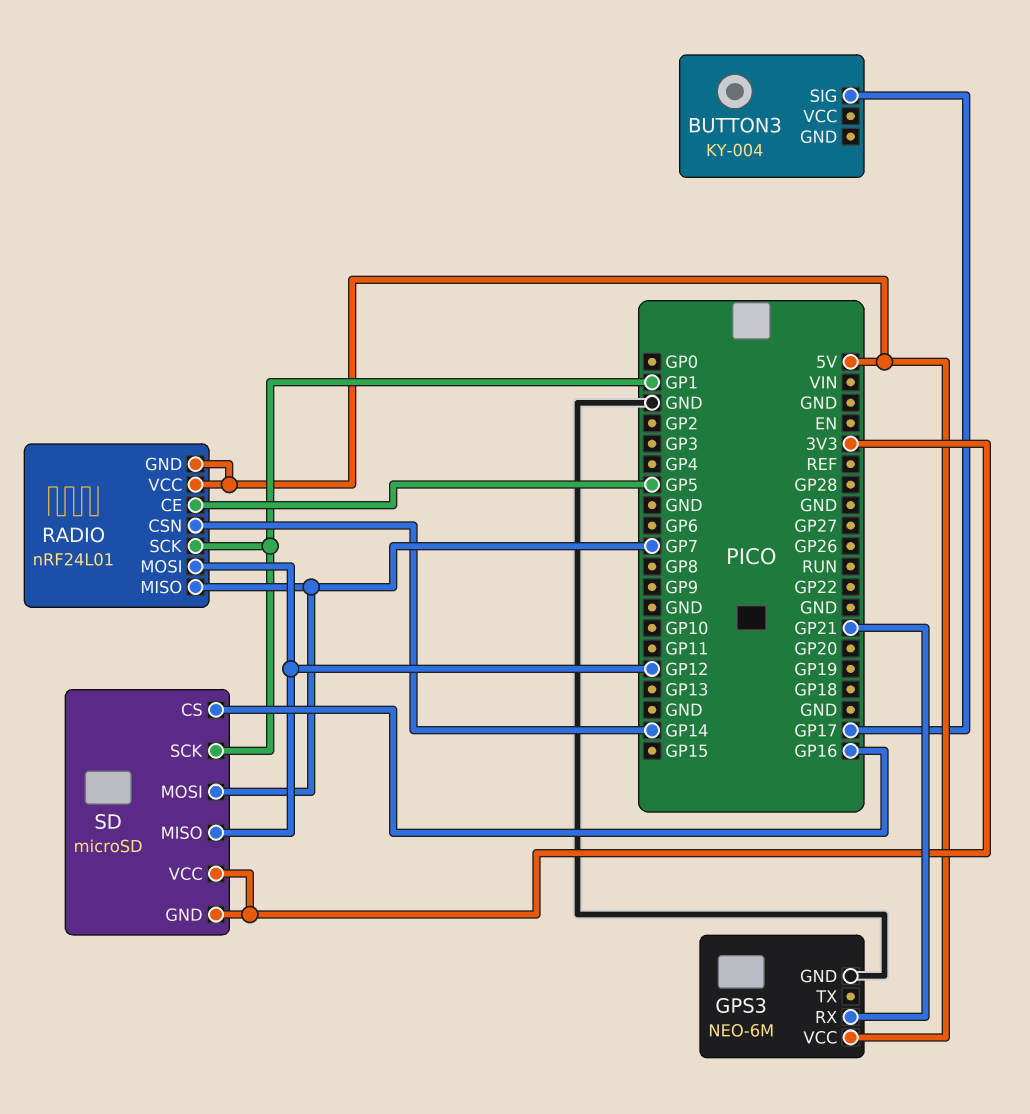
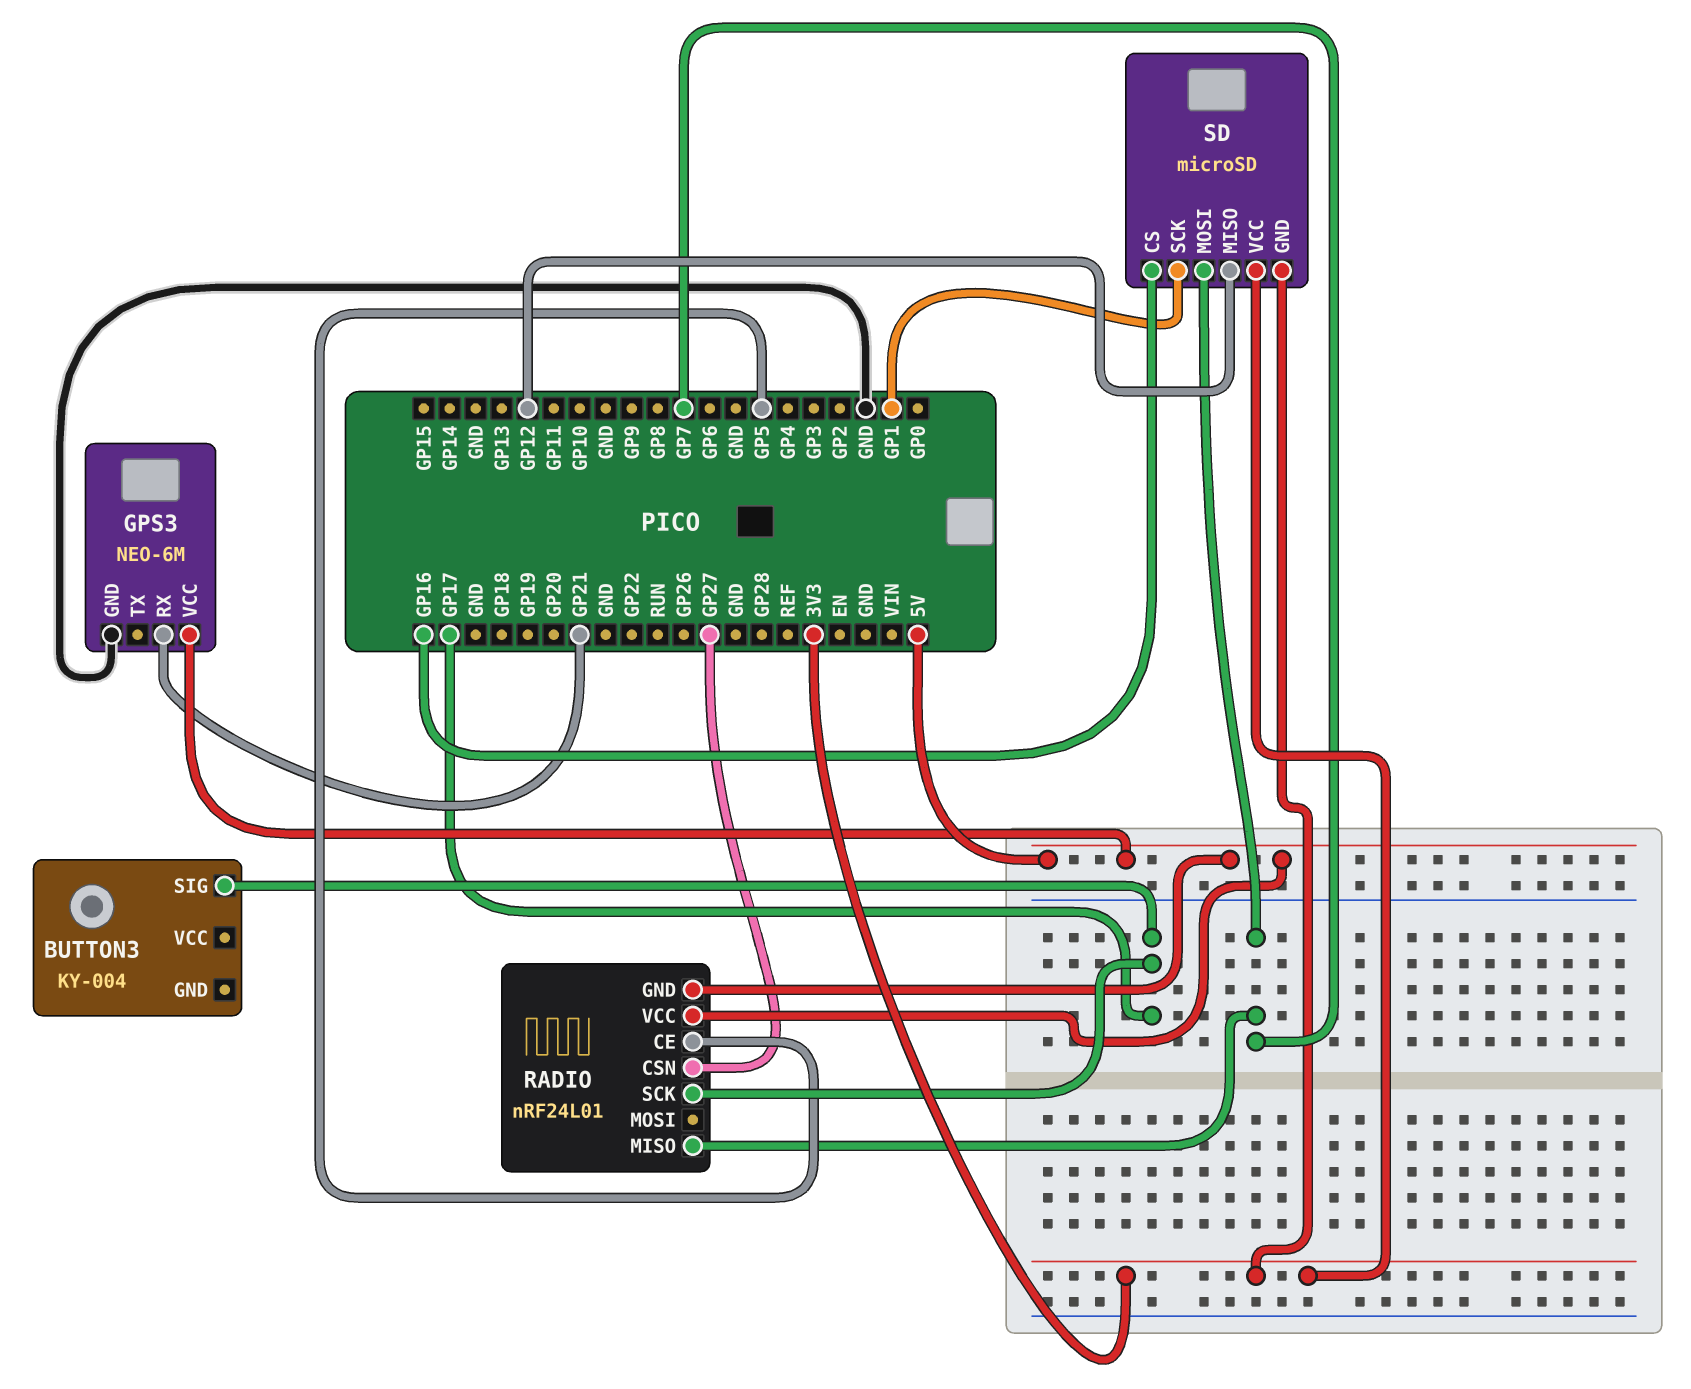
RADIO pin CSN: GP14 -> GP27
RADIO pin MOSI: GP12 -> none
RADIO pin SCK: GP1 -> GP17

